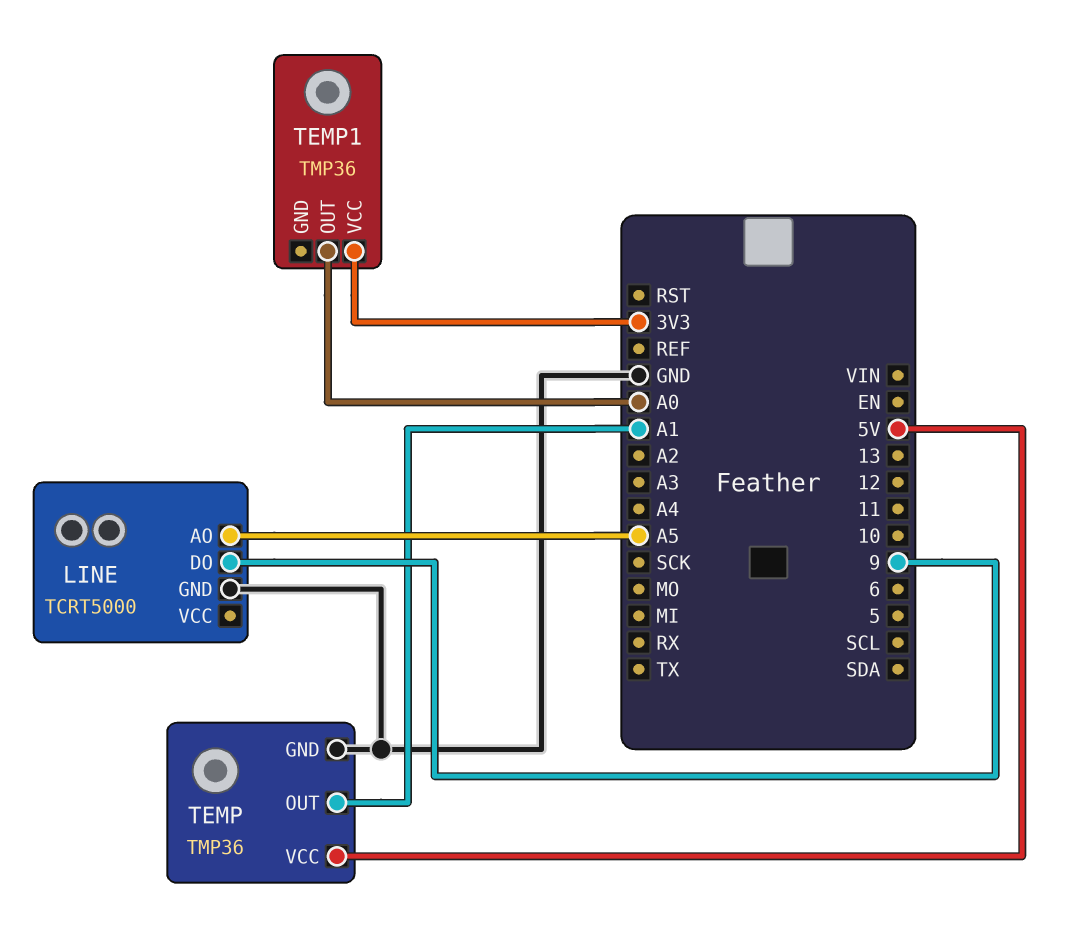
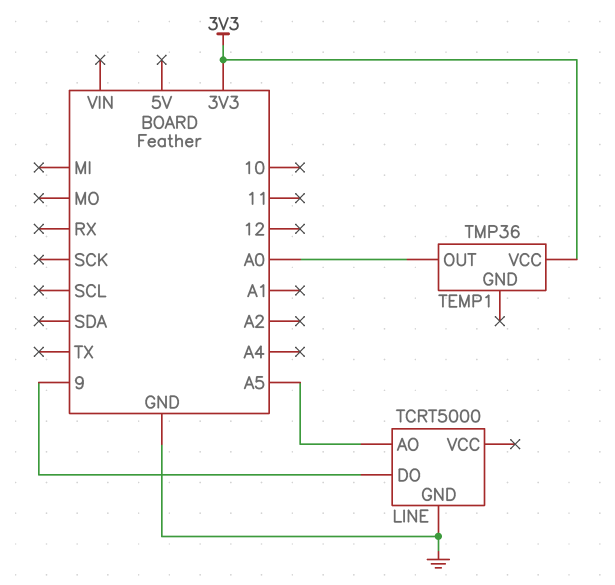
TEMP: TMP36 -> none
TEMP pin GND: GND -> none
TEMP pin OUT: A1 -> none
TEMP pin VCC: 5V -> none

